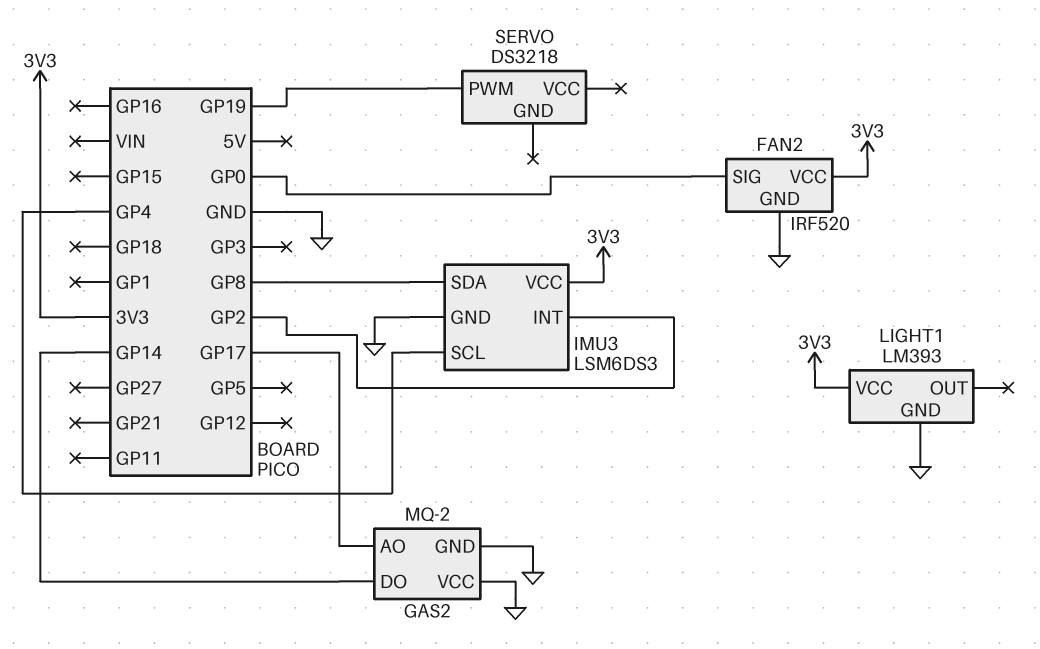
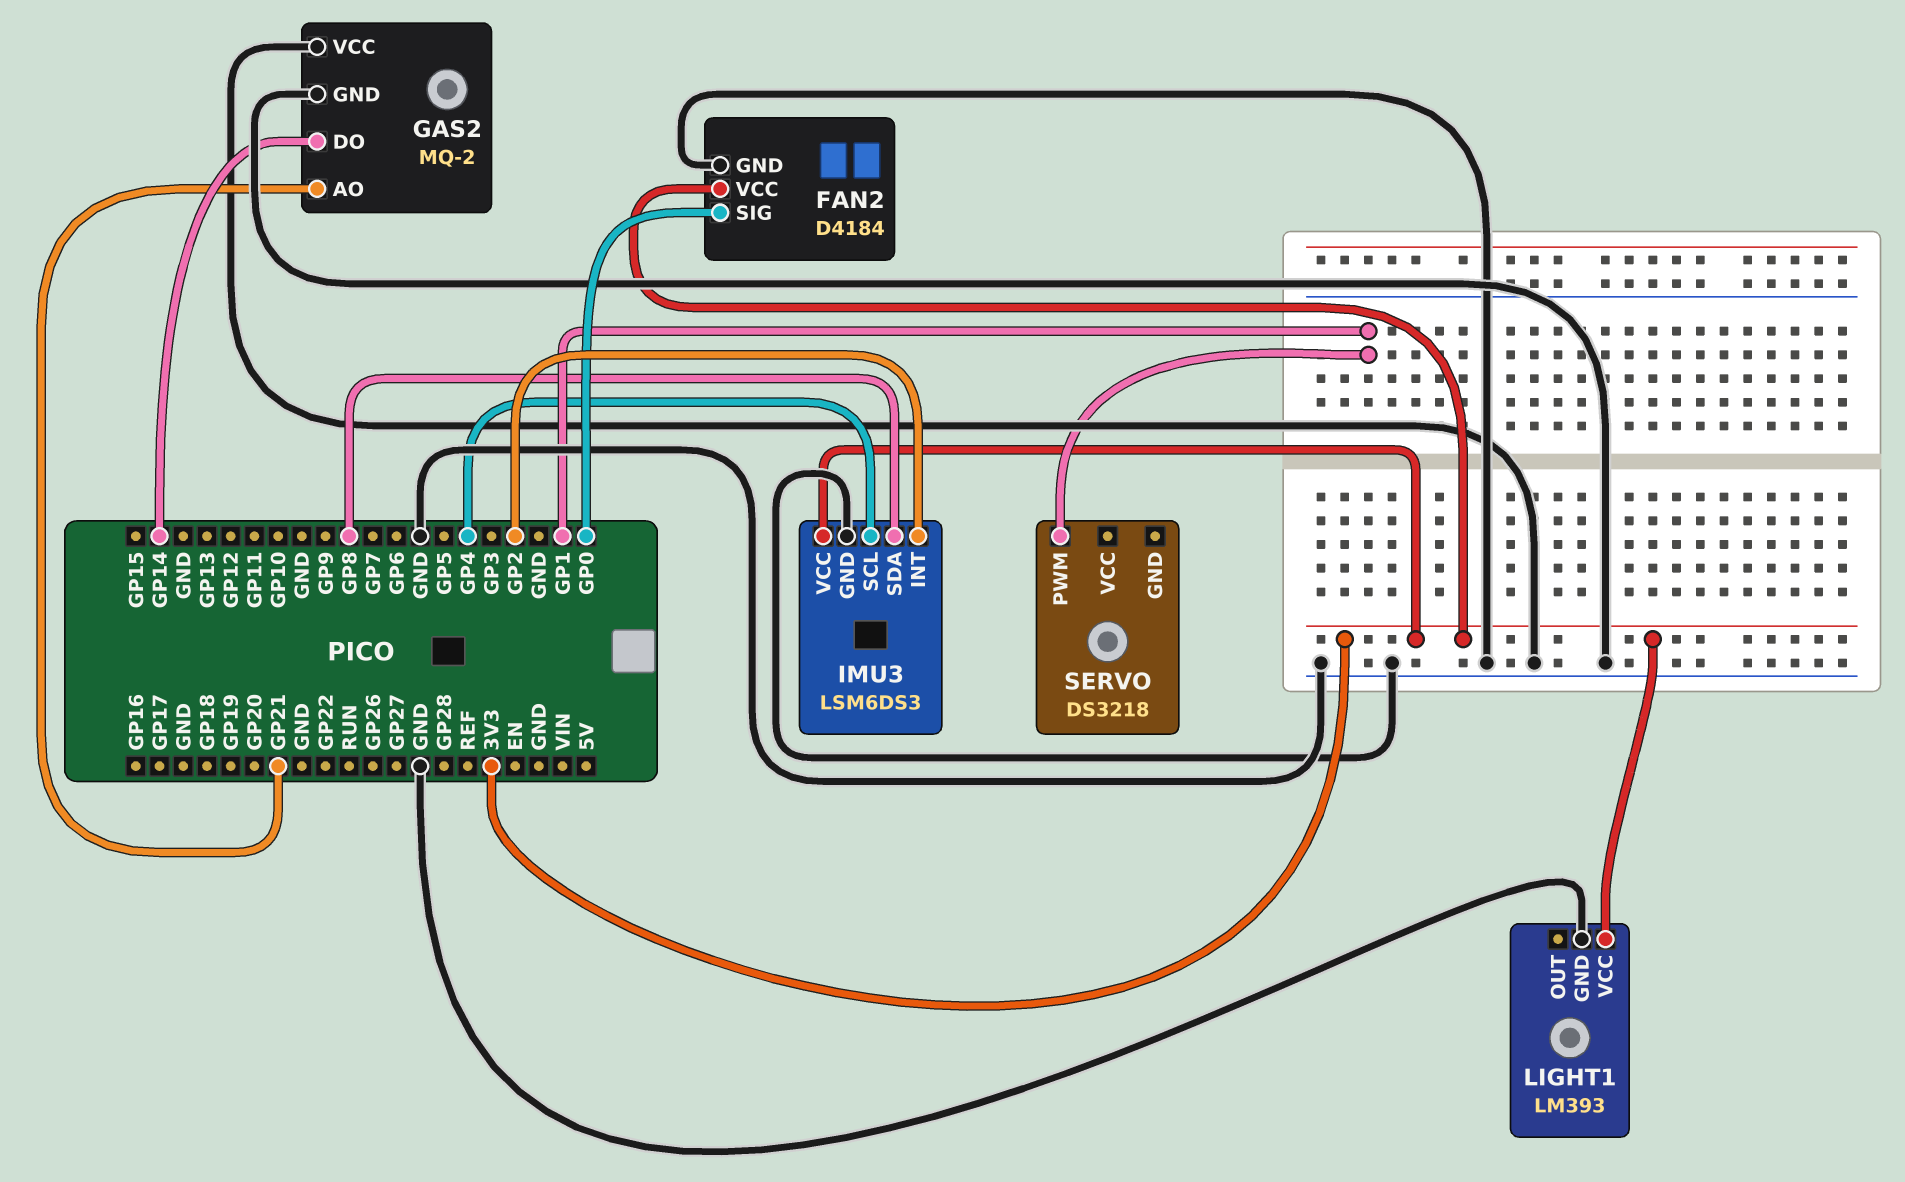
FAN2: IRF520 -> D4184
GAS2 pin AO: GP17 -> GP21
SERVO pin PWM: GP19 -> GP1

